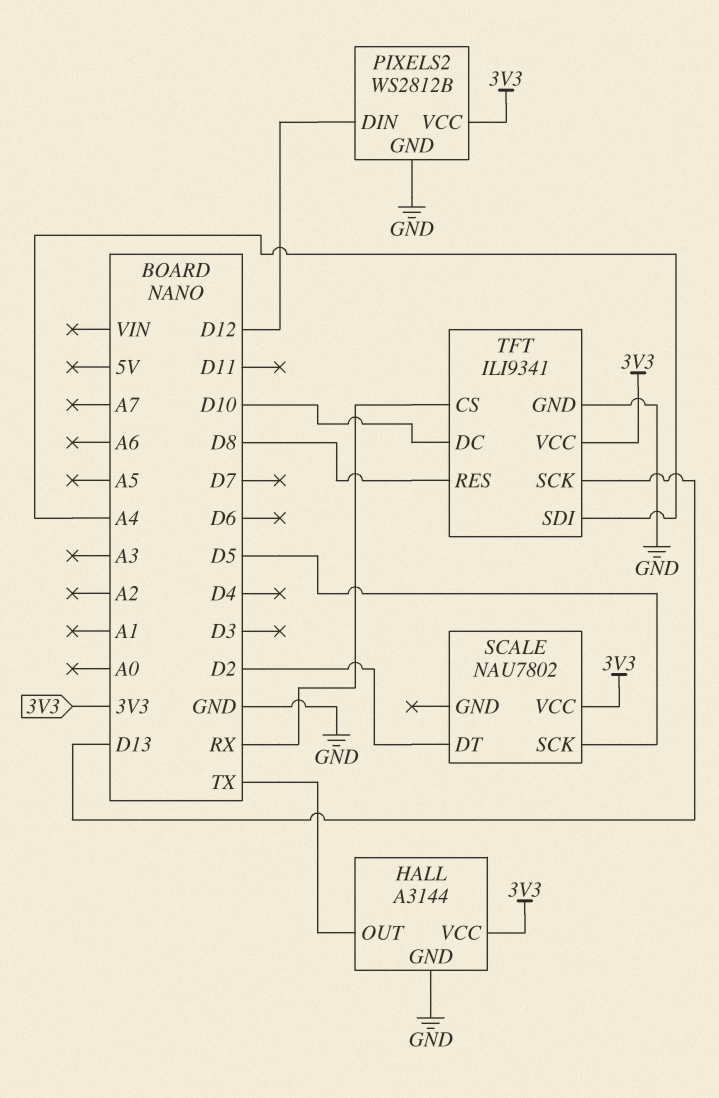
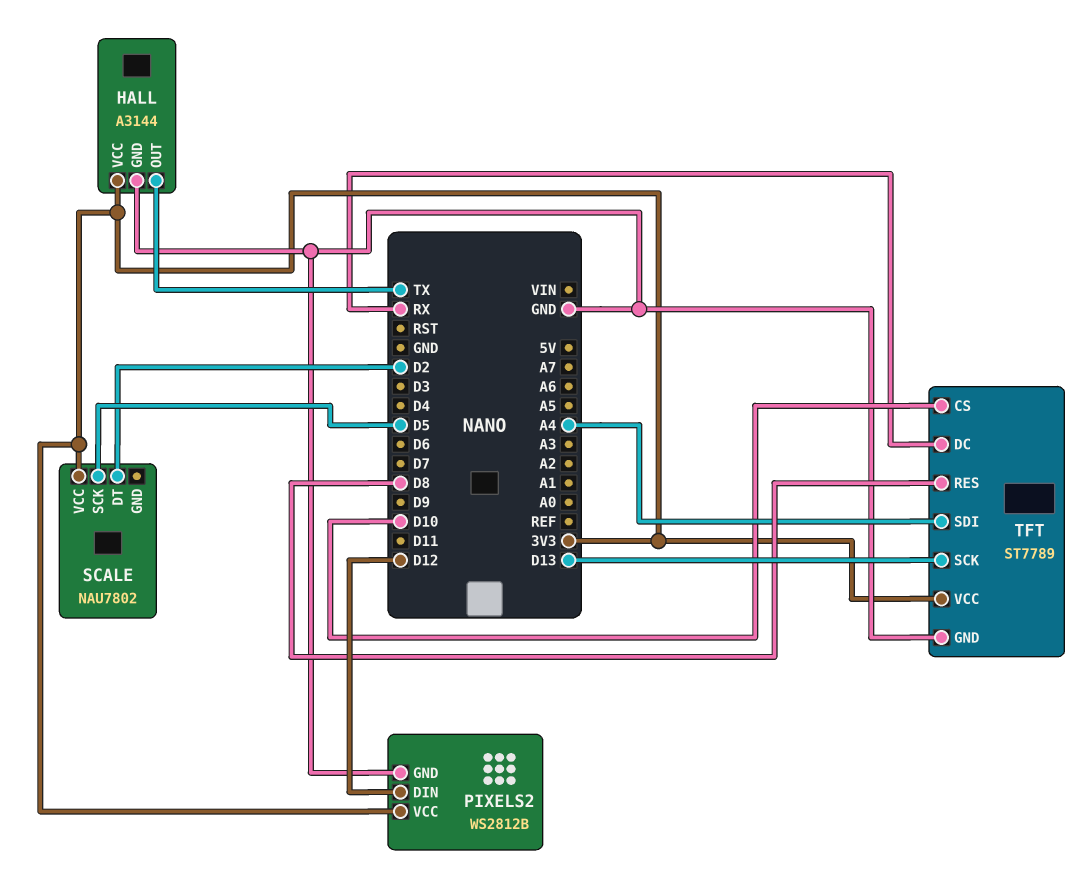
TFT: ILI9341 -> ST7789
TFT pin CS: RX -> D10
TFT pin DC: D10 -> RX

